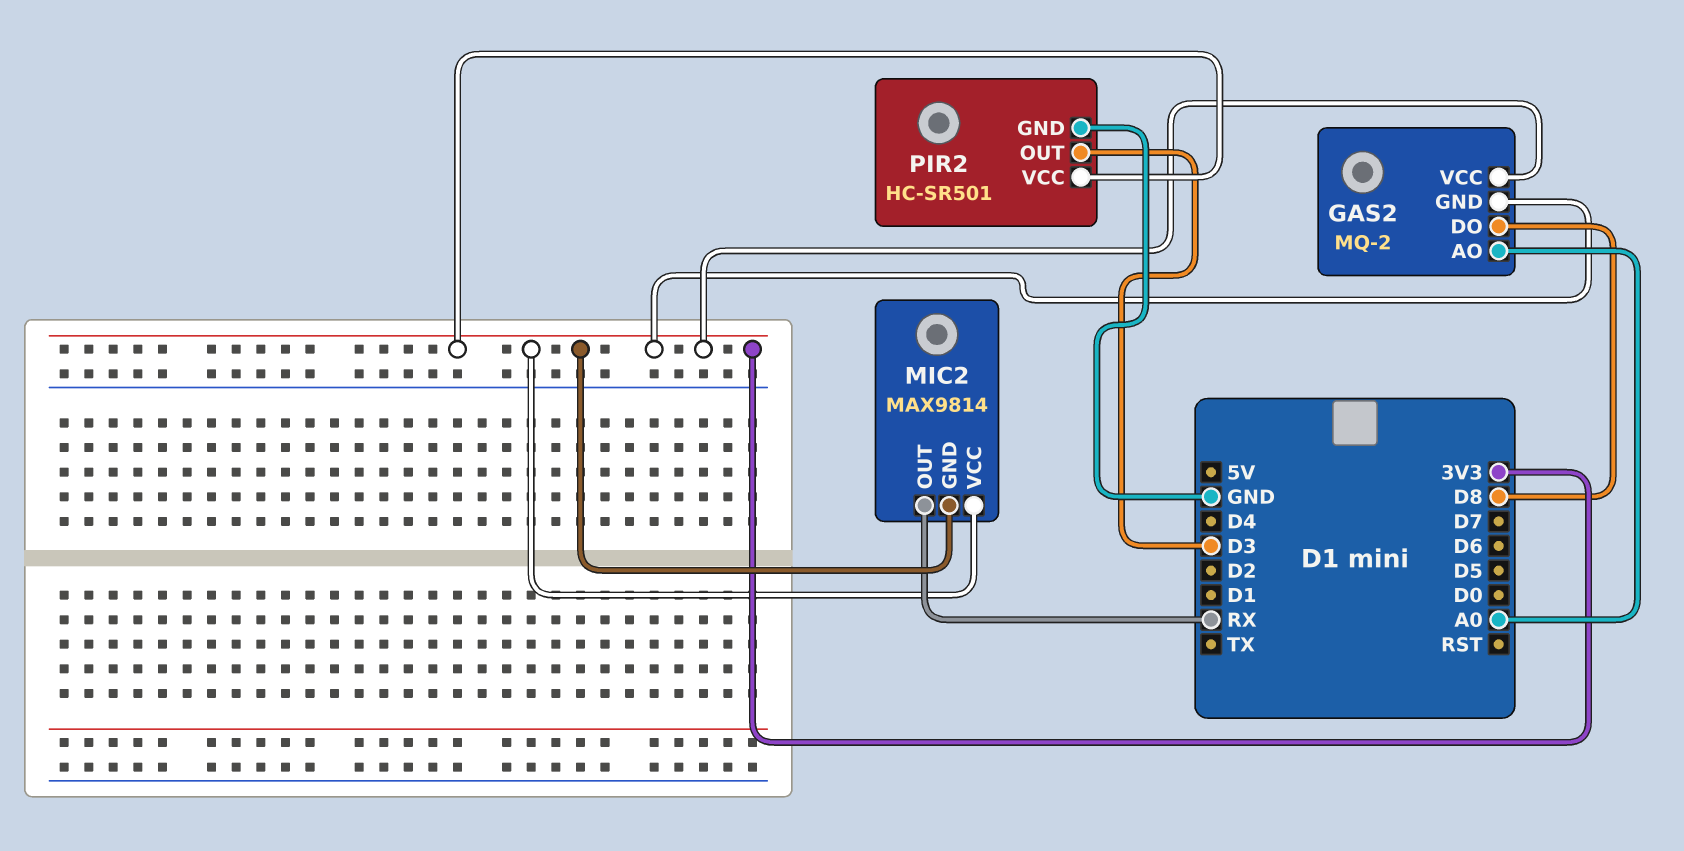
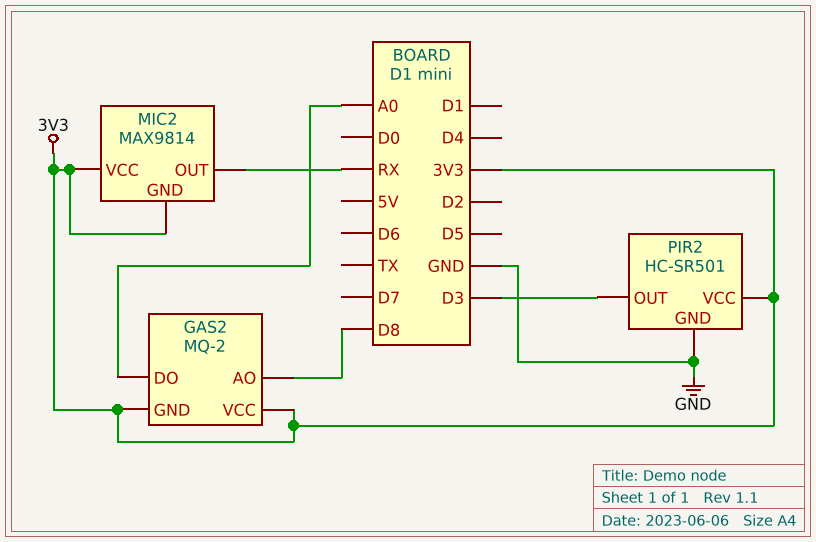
GAS2 pin AO: A0 -> D8
GAS2 pin DO: D8 -> A0

